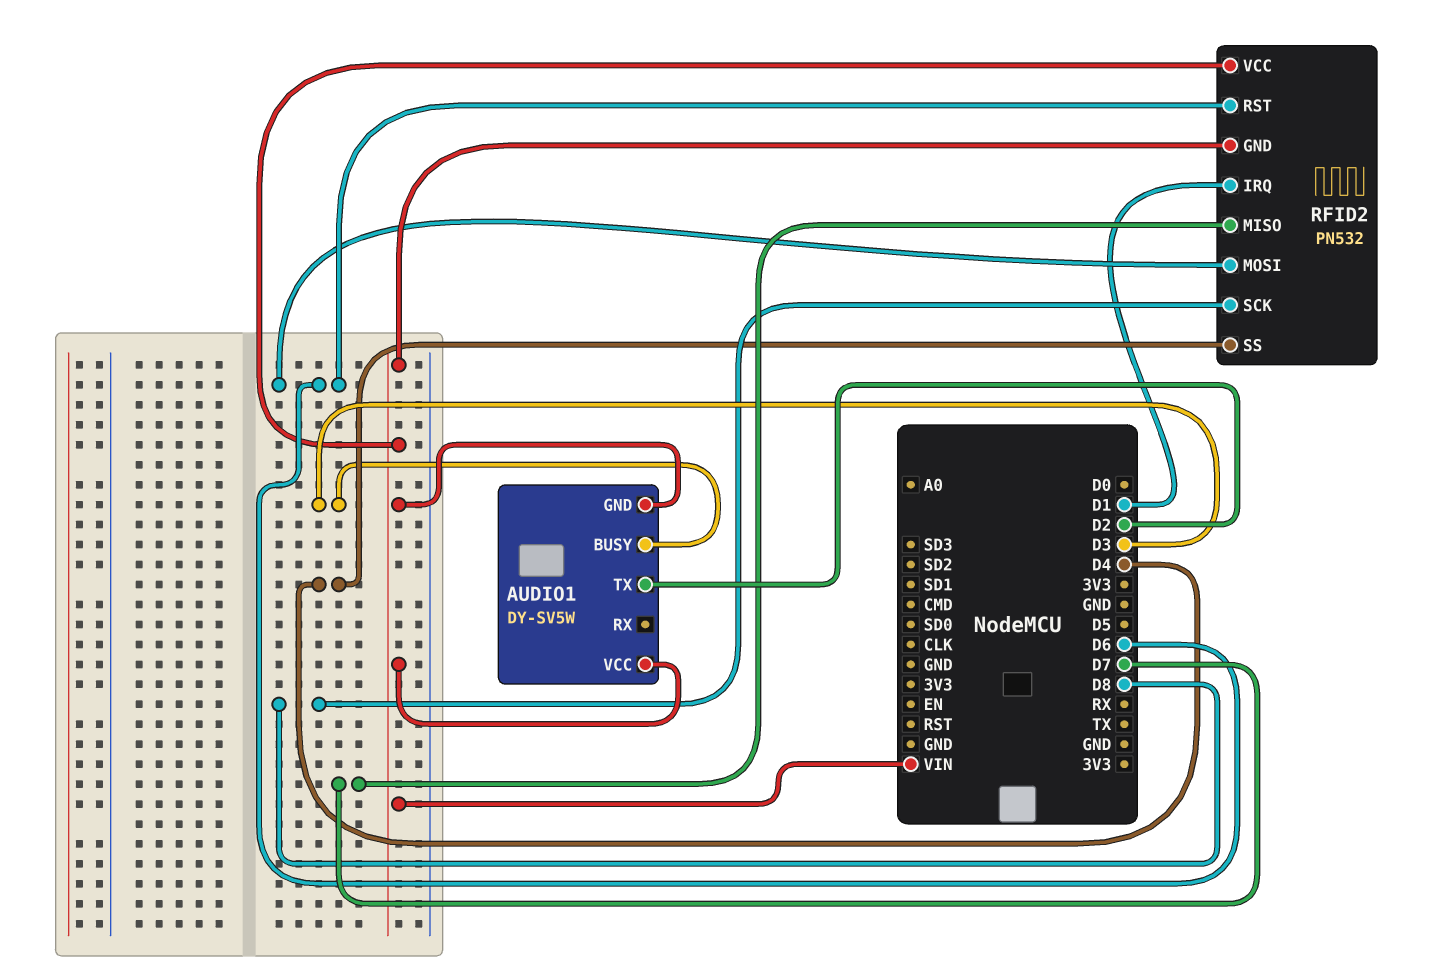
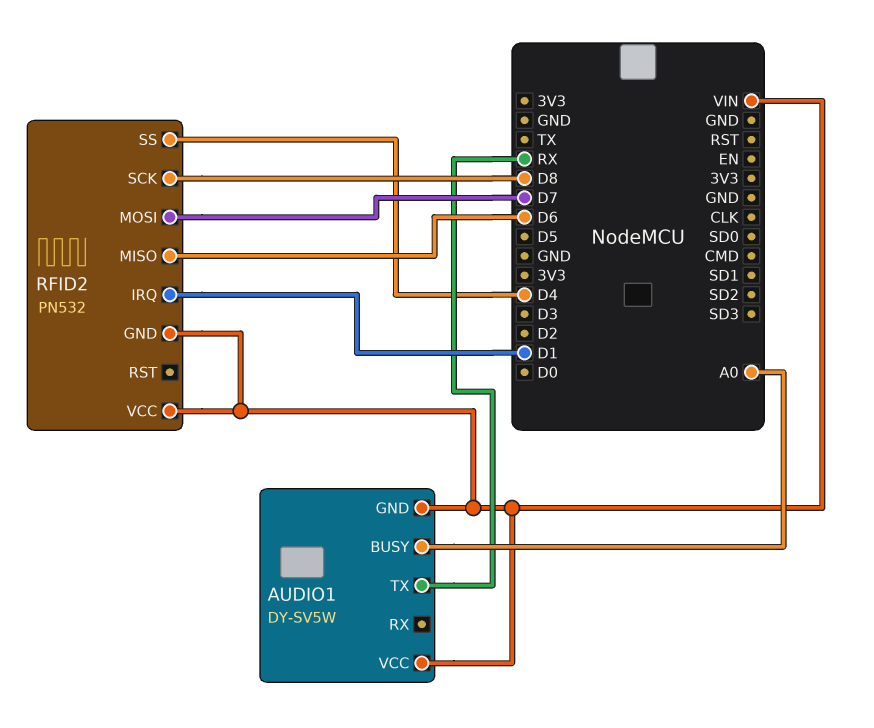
AUDIO1 pin BUSY: D3 -> A0
AUDIO1 pin TX: D2 -> RX
RFID2 pin MISO: D7 -> D6
RFID2 pin MOSI: D6 -> D7
RFID2 pin RST: D6 -> none

